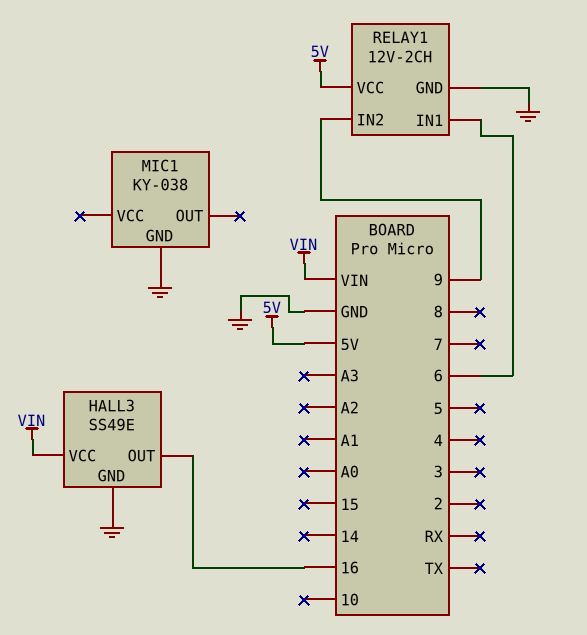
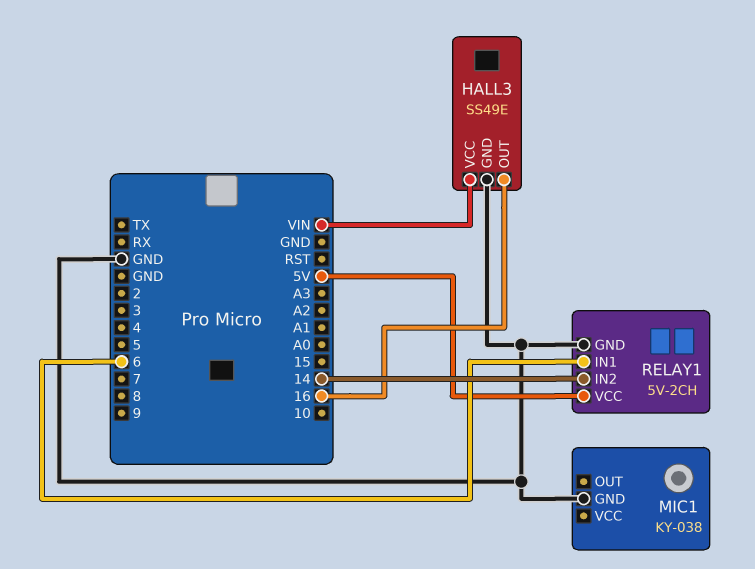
RELAY1: 12V-2CH -> 5V-2CH
RELAY1 pin IN2: 9 -> 14

